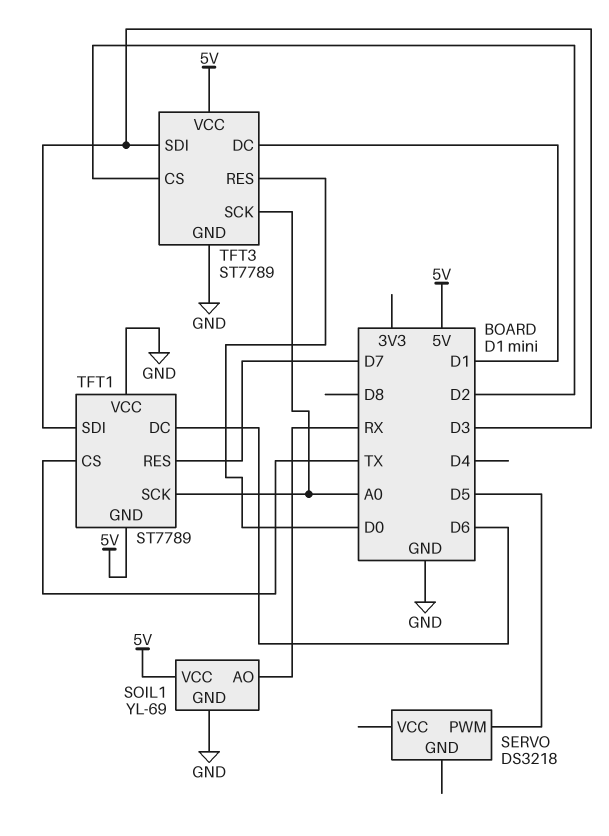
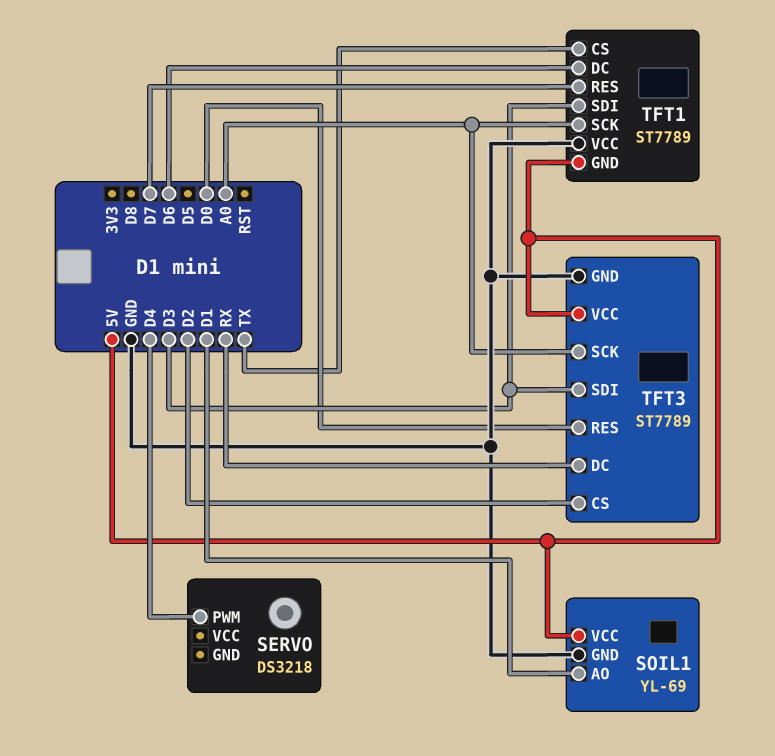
SERVO pin PWM: D5 -> D4
SOIL1 pin AO: RX -> D1
TFT3 pin DC: D1 -> RX

